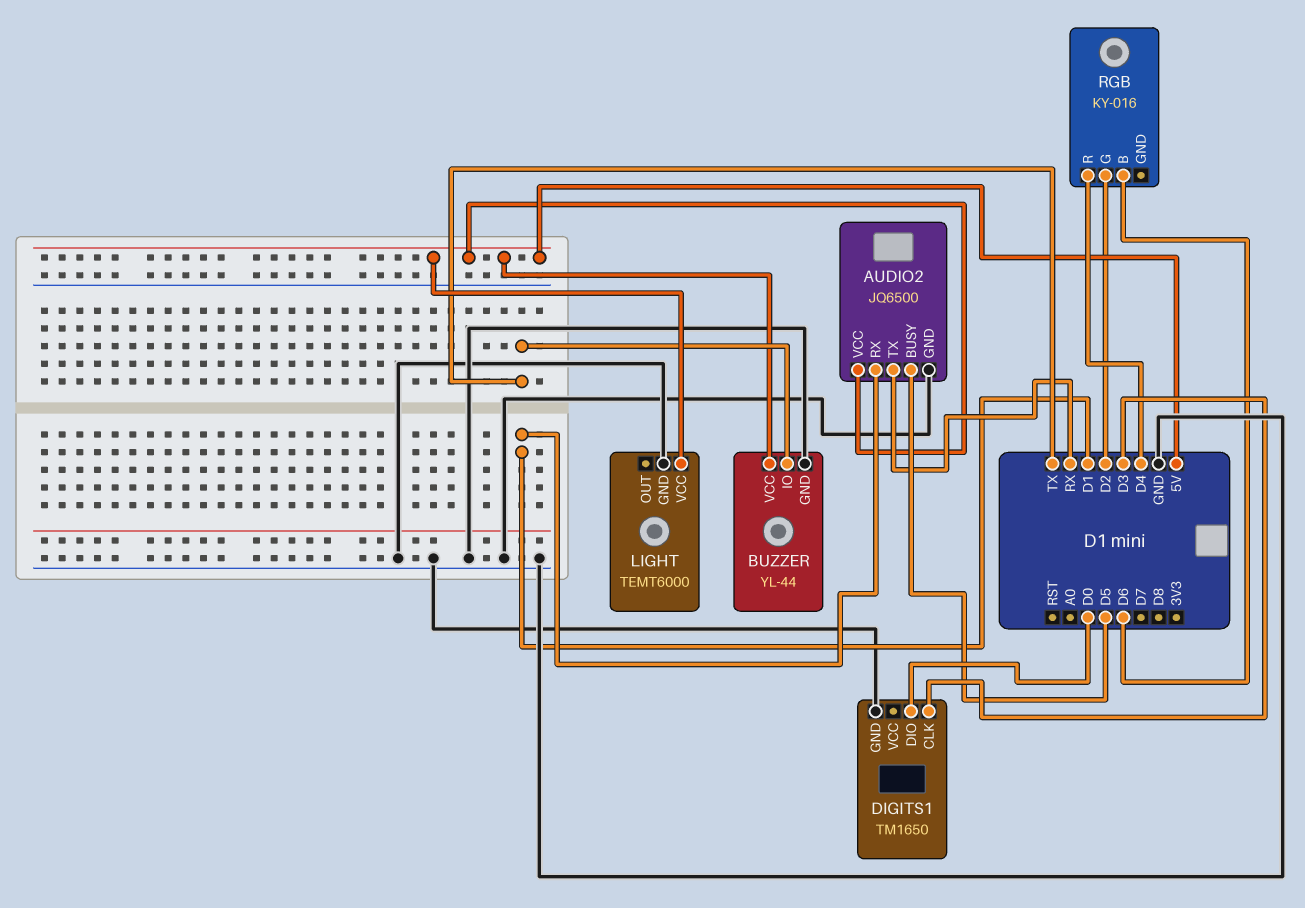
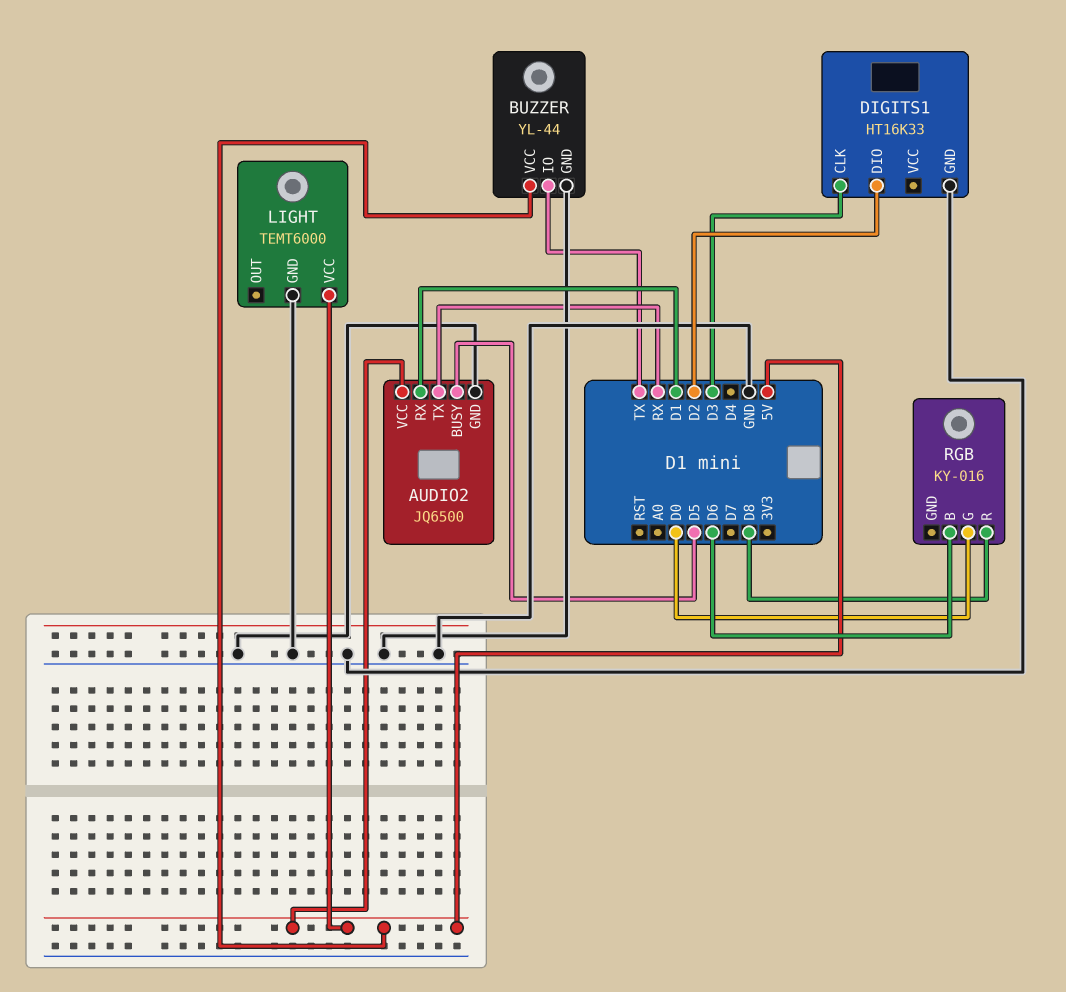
DIGITS1: TM1650 -> HT16K33
DIGITS1 pin DIO: D0 -> D2
RGB pin G: D2 -> D0
RGB pin R: D4 -> D8

